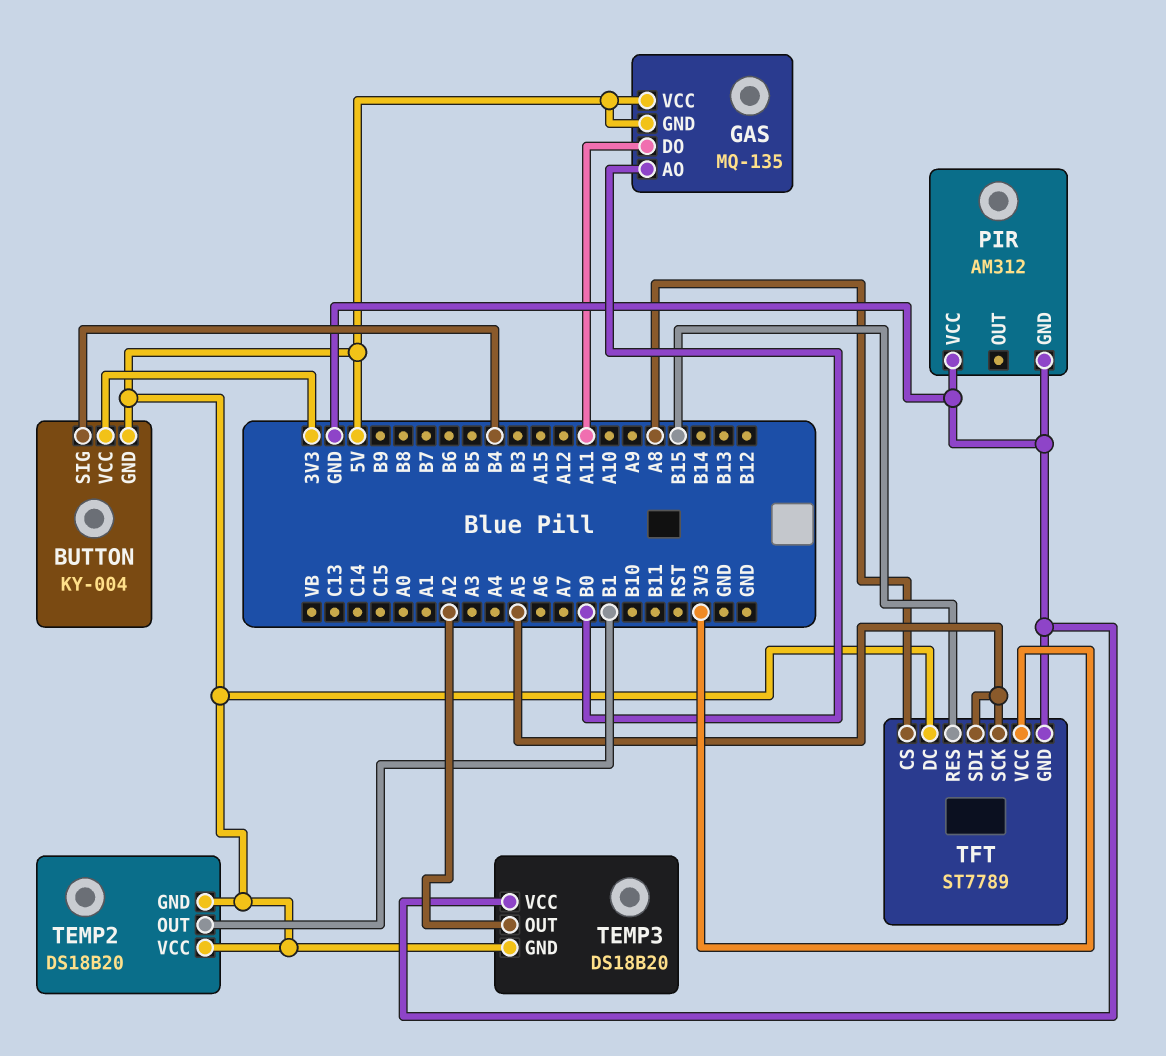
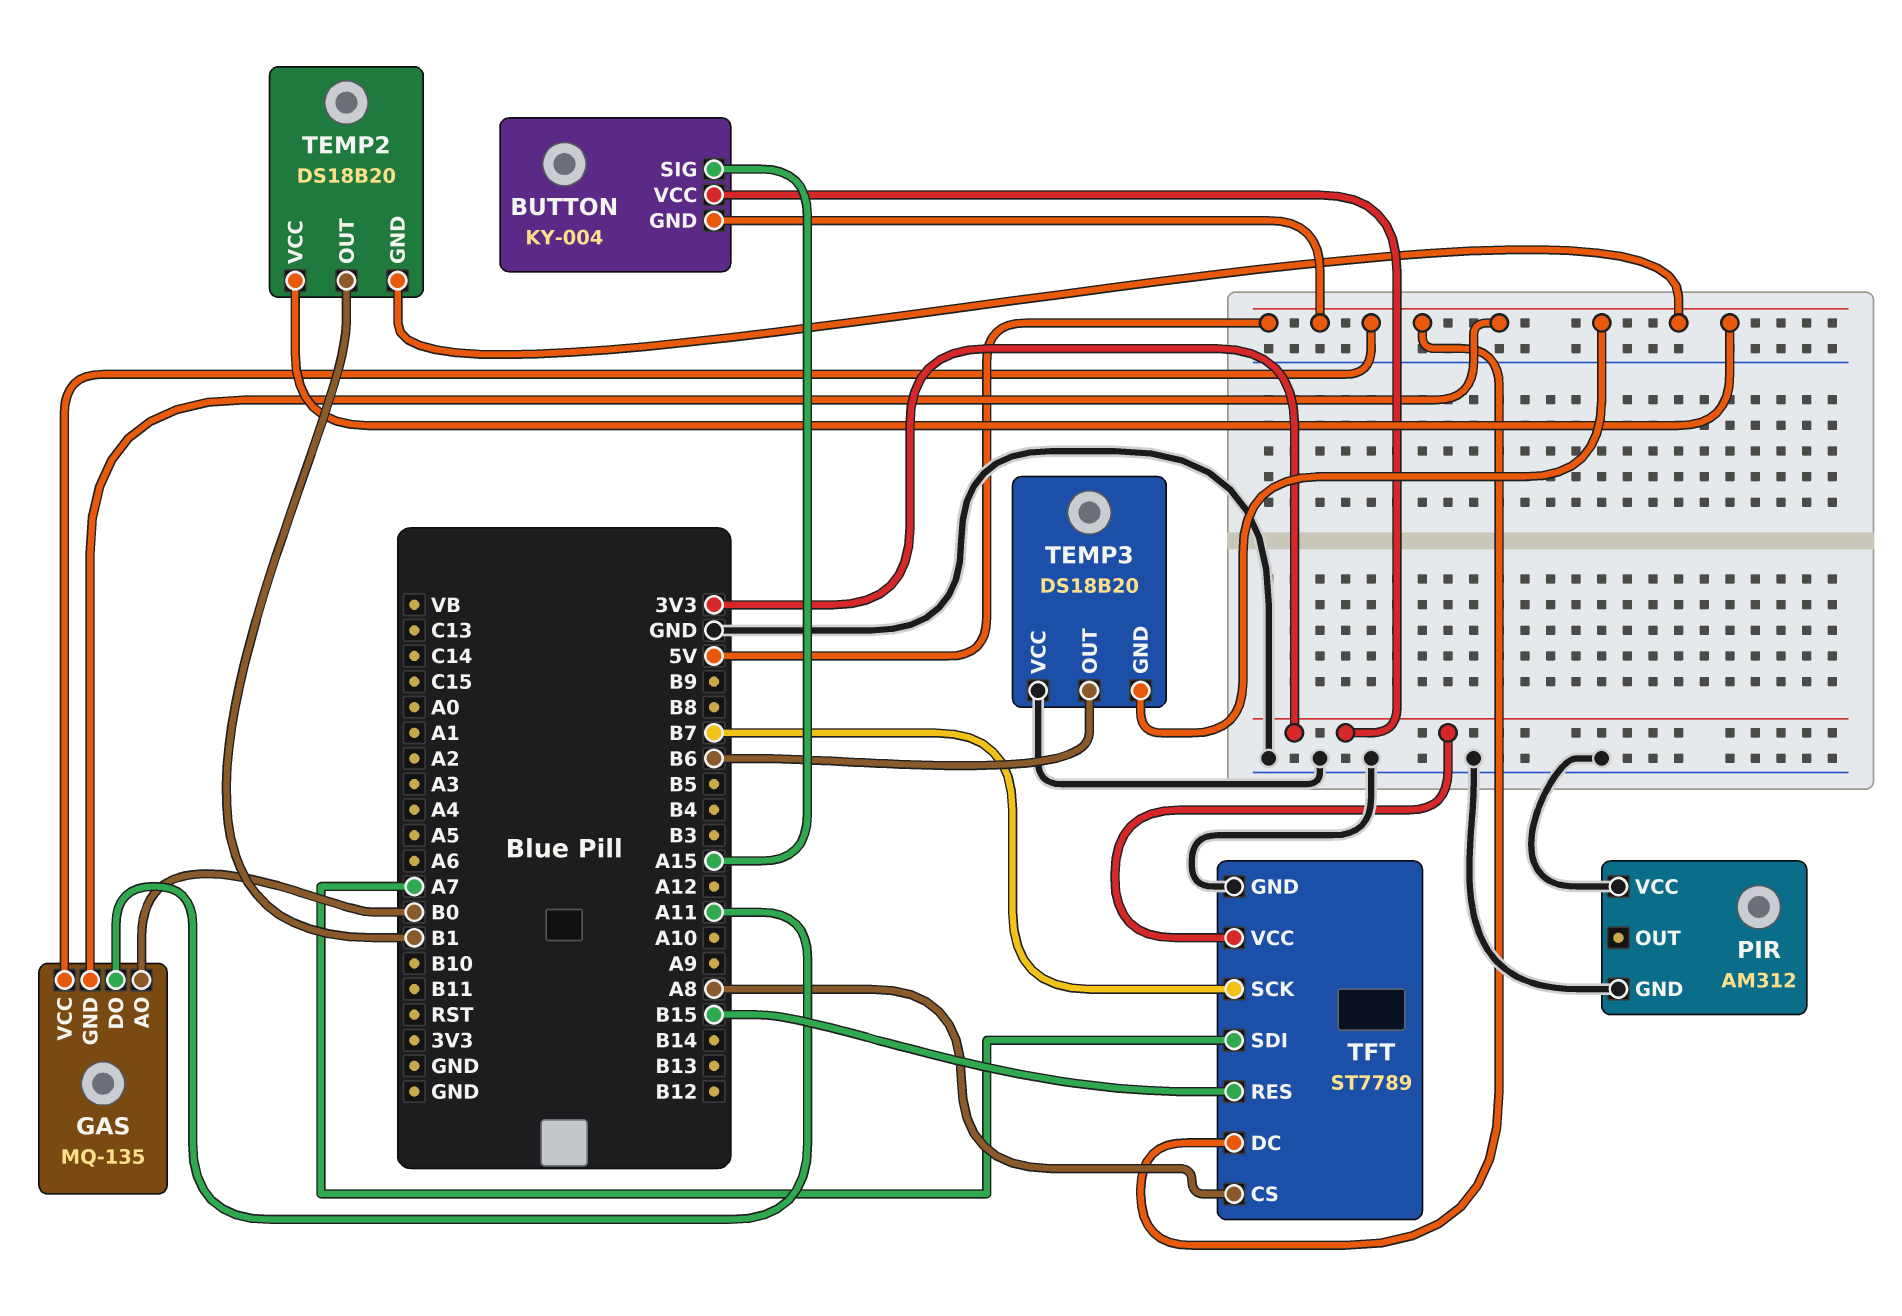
BUTTON pin SIG: B4 -> A15
TEMP3 pin OUT: A2 -> B6
TFT pin SCK: A5 -> B7
TFT pin SDI: A5 -> A7

